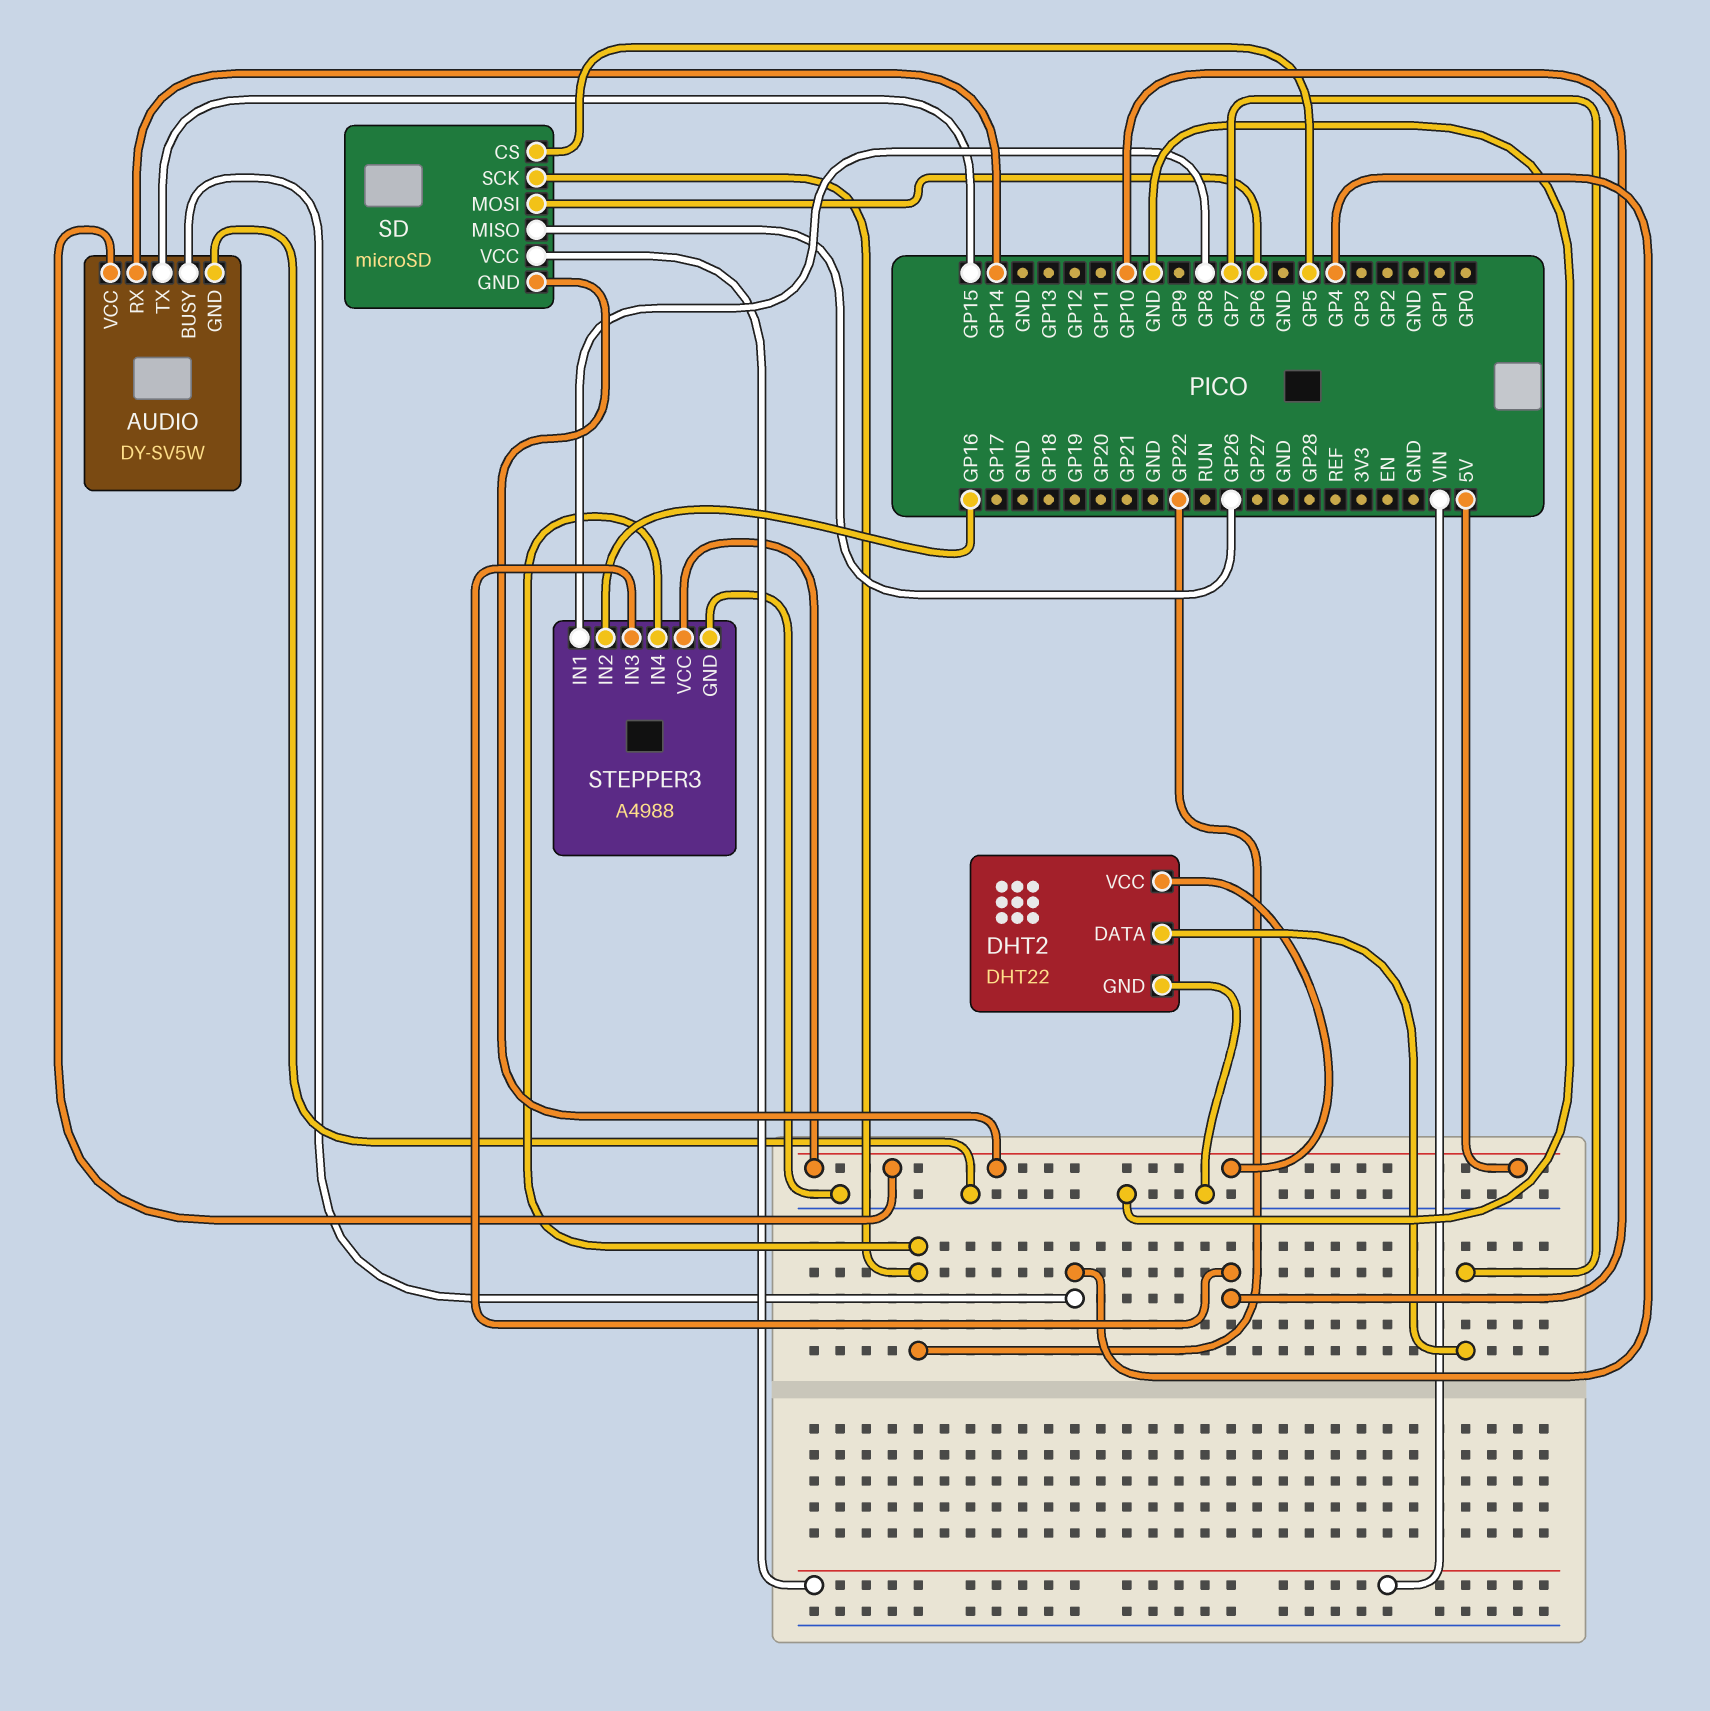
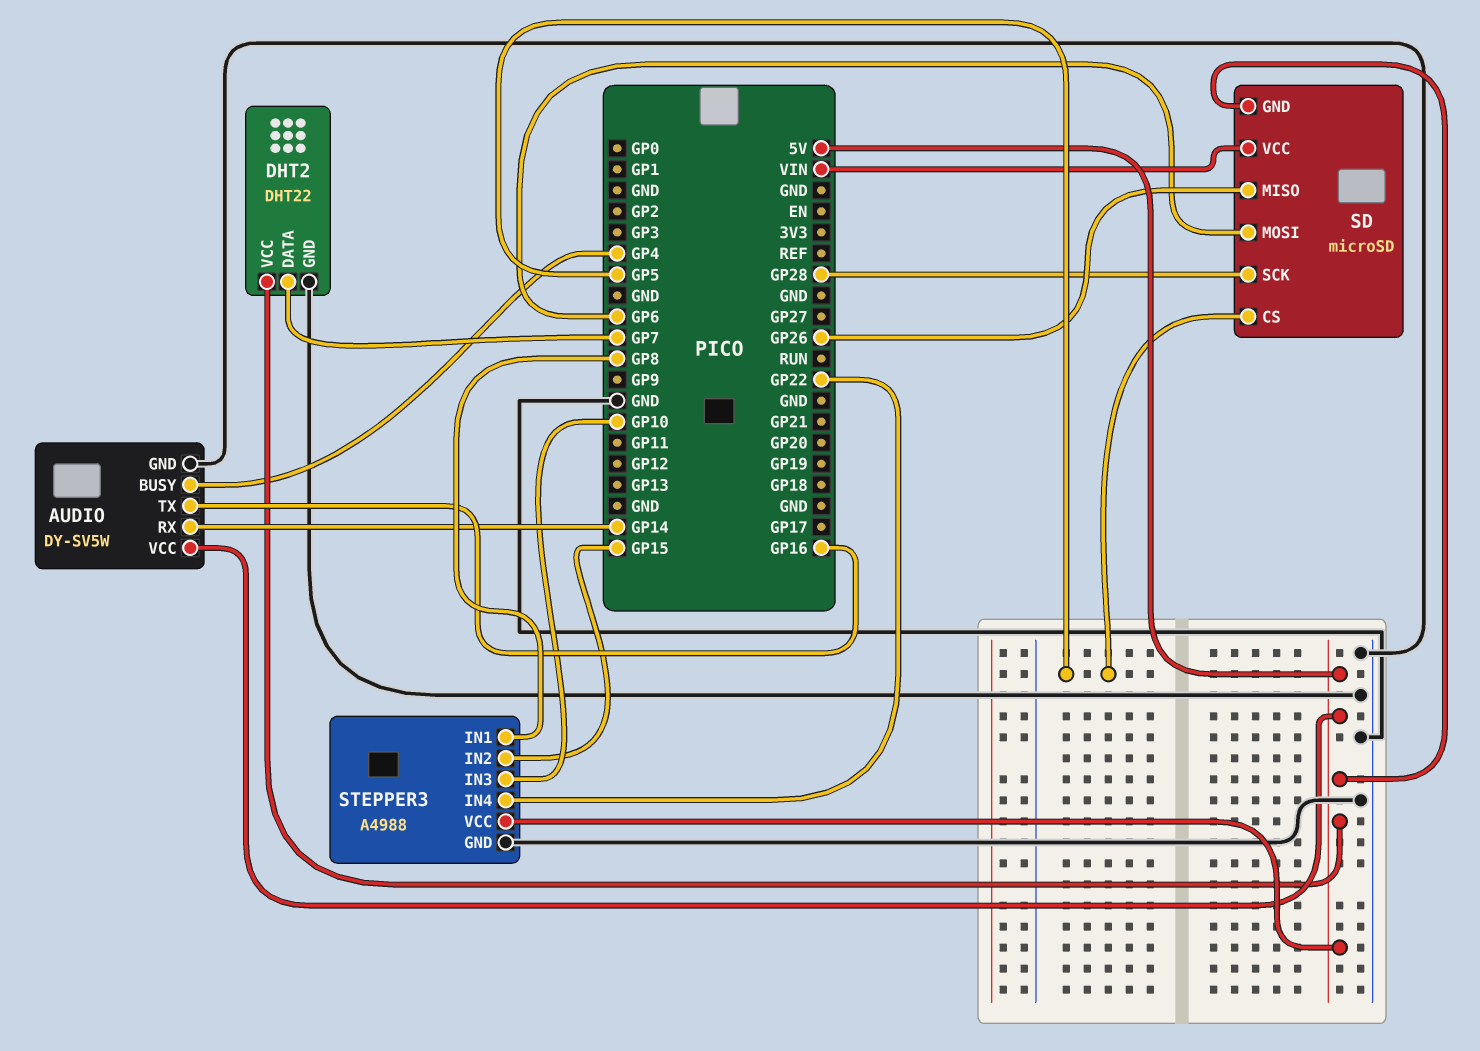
AUDIO pin TX: GP15 -> GP16
SD pin SCK: GP22 -> GP28
STEPPER3 pin IN2: GP16 -> GP15

